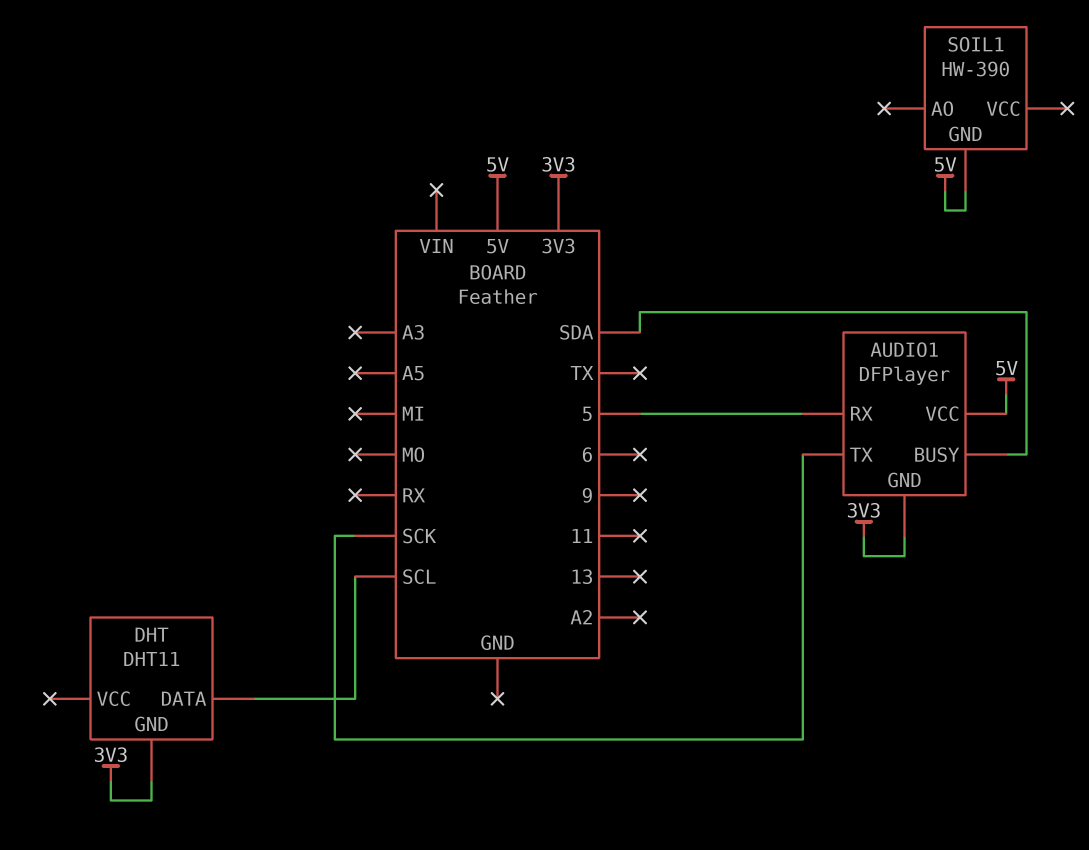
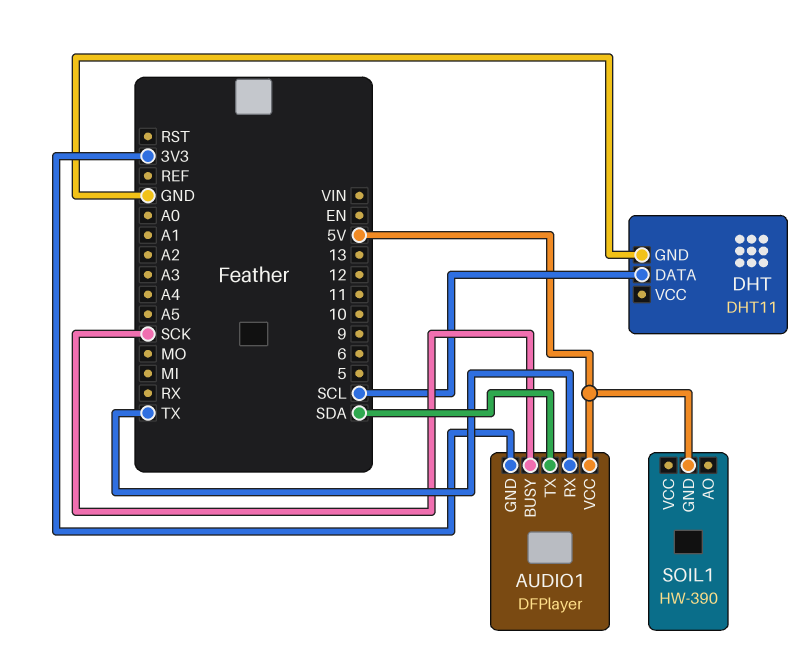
AUDIO1 pin BUSY: SDA -> SCK
AUDIO1 pin RX: 5 -> TX
AUDIO1 pin TX: SCK -> SDA
DHT pin GND: 3V3 -> GND

